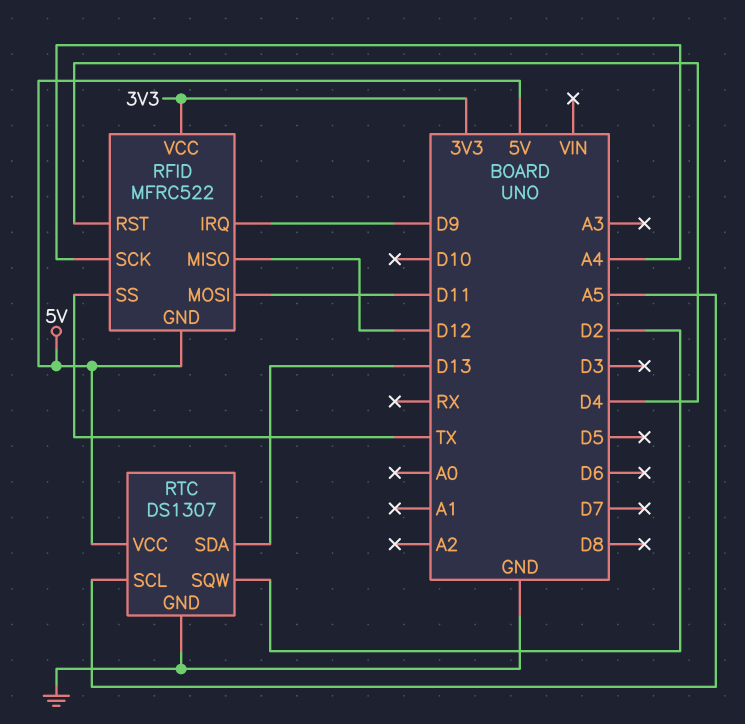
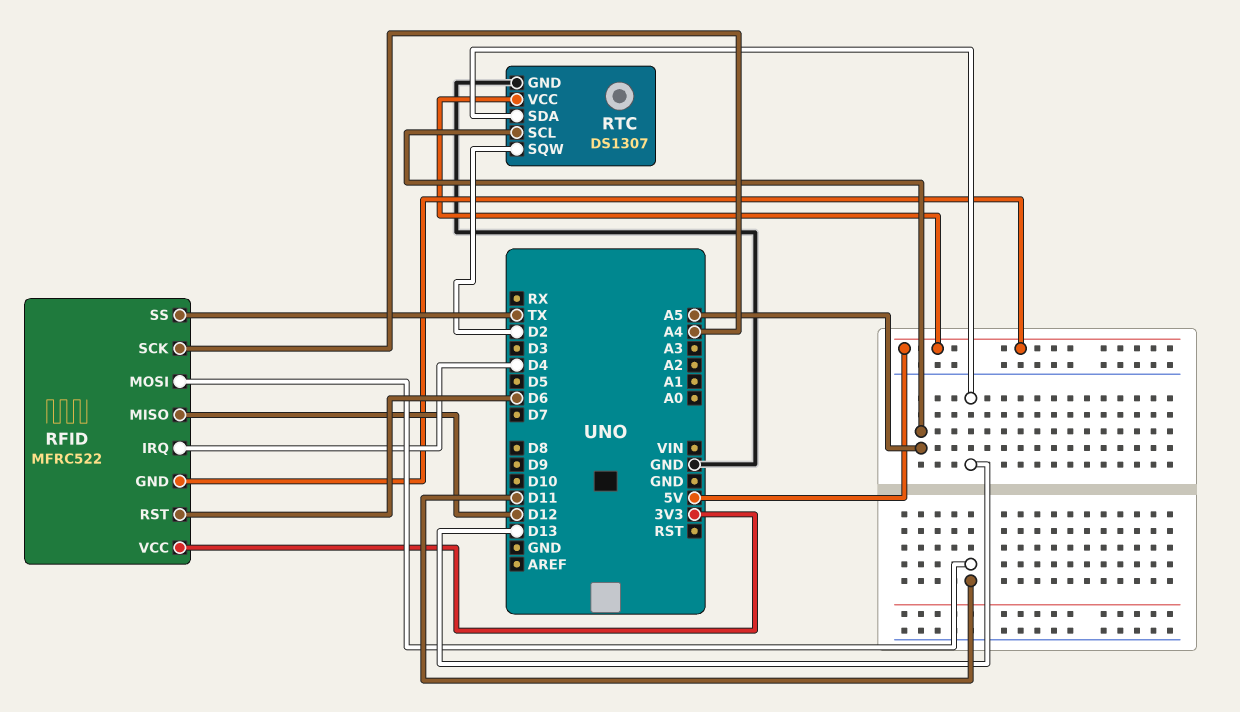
RFID pin IRQ: D9 -> D4
RFID pin RST: D4 -> D6

